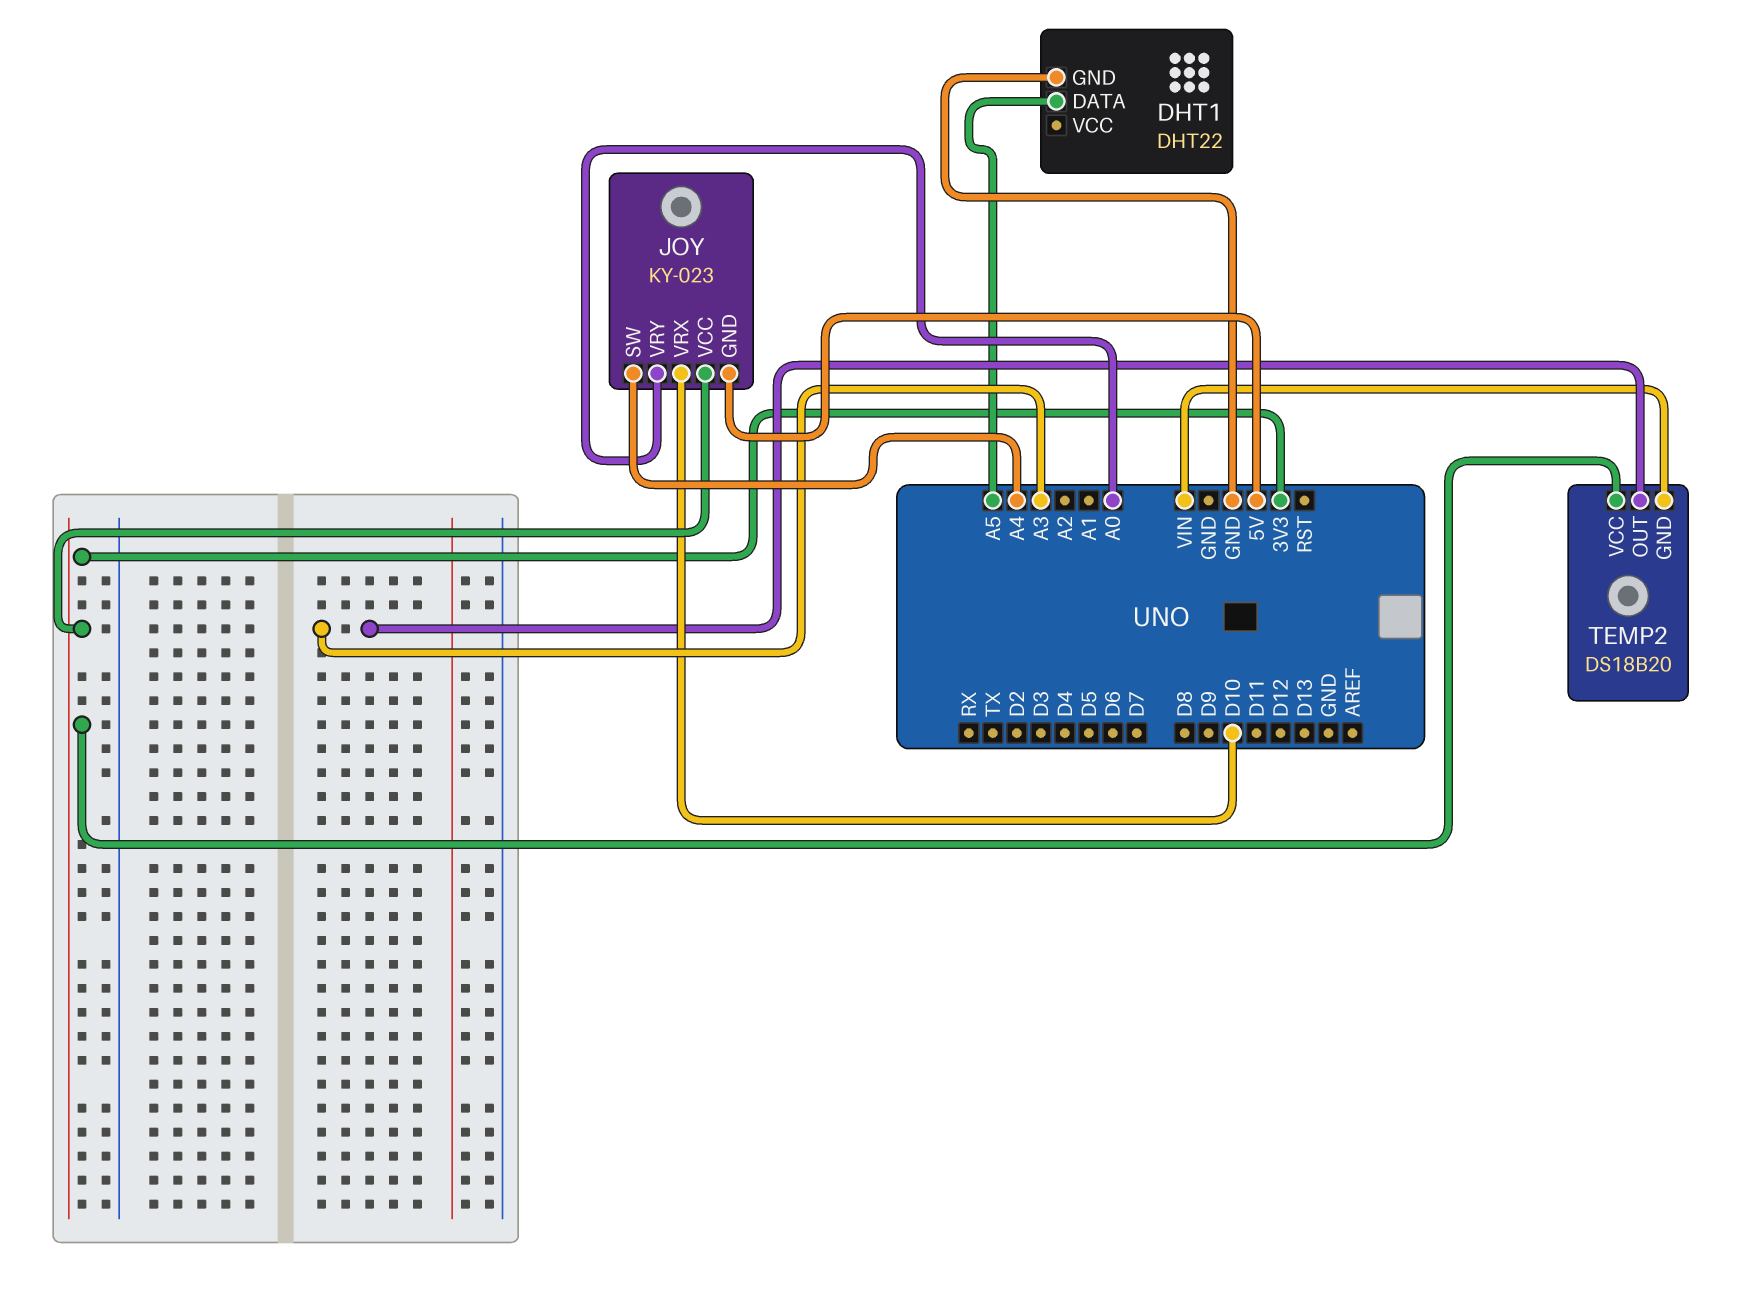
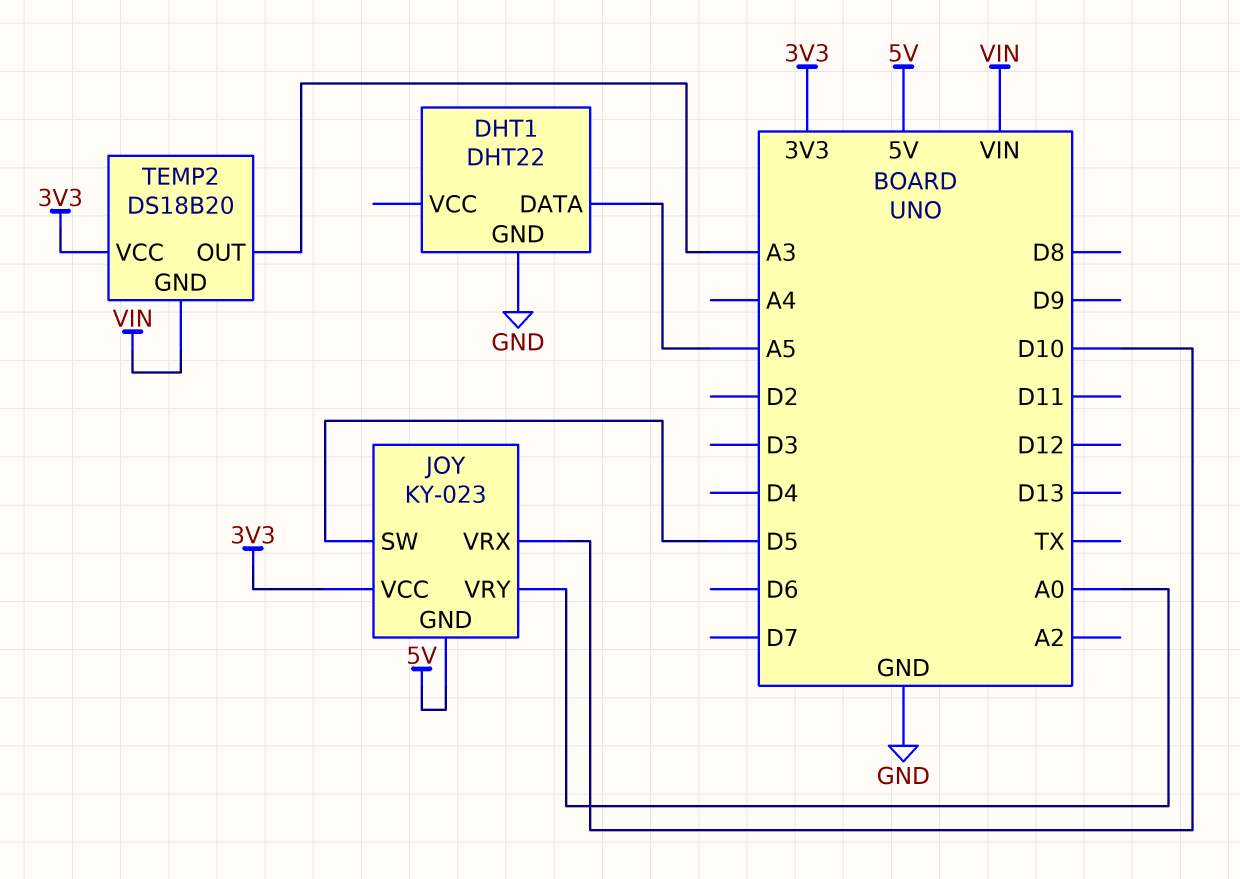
JOY pin SW: A4 -> D5

